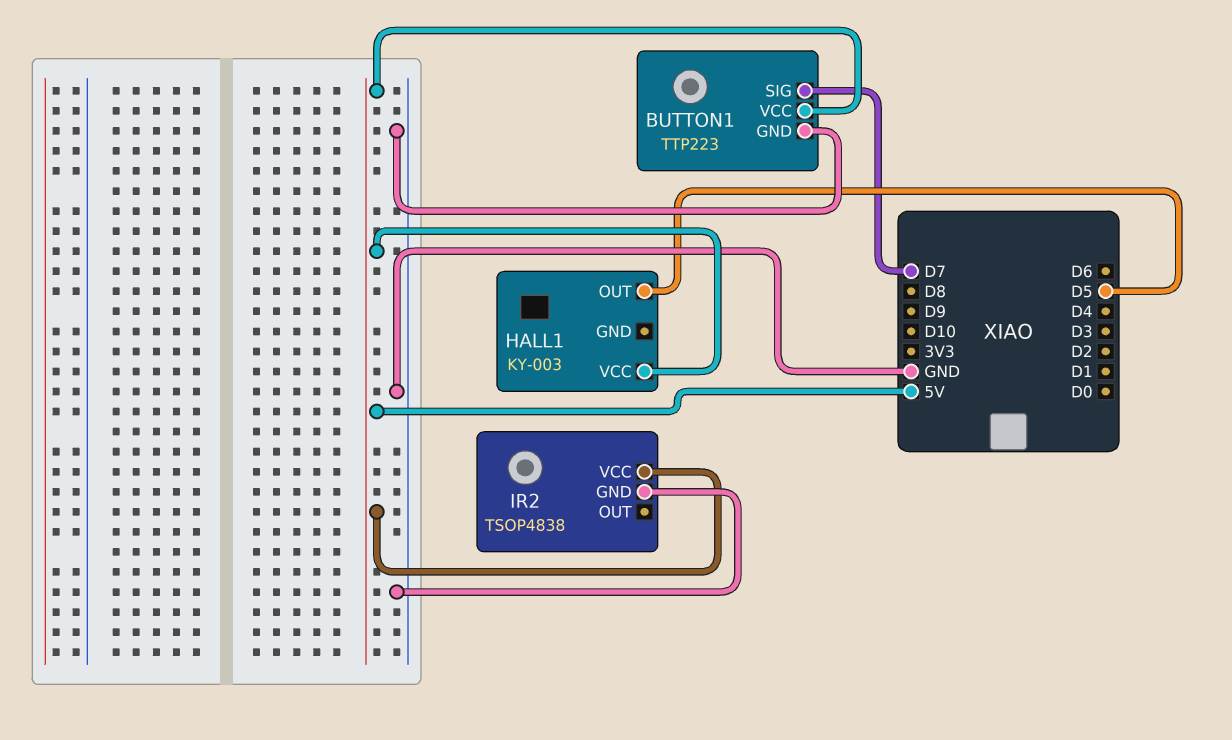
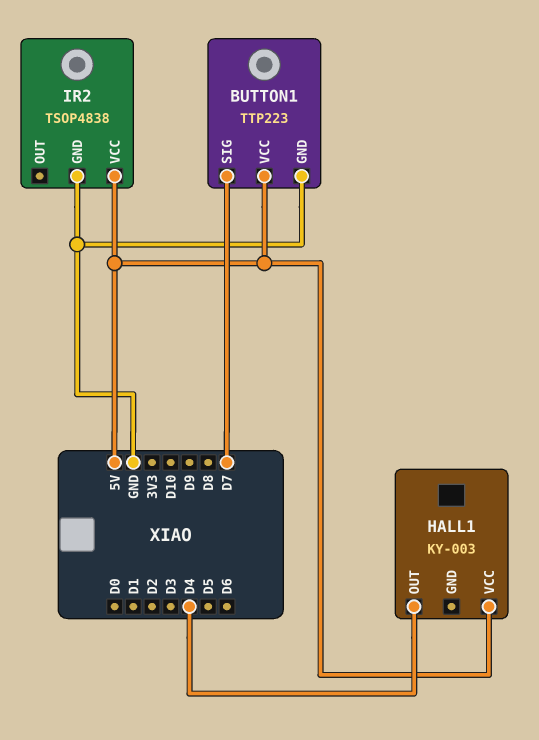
HALL1 pin OUT: D5 -> D4

